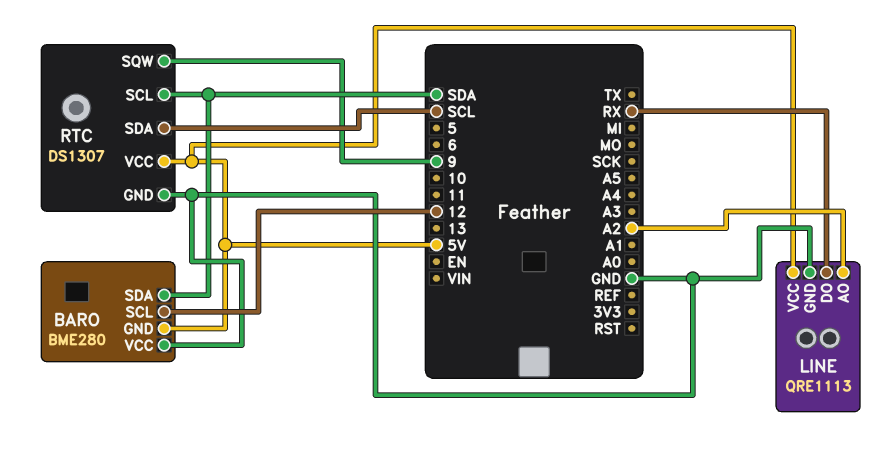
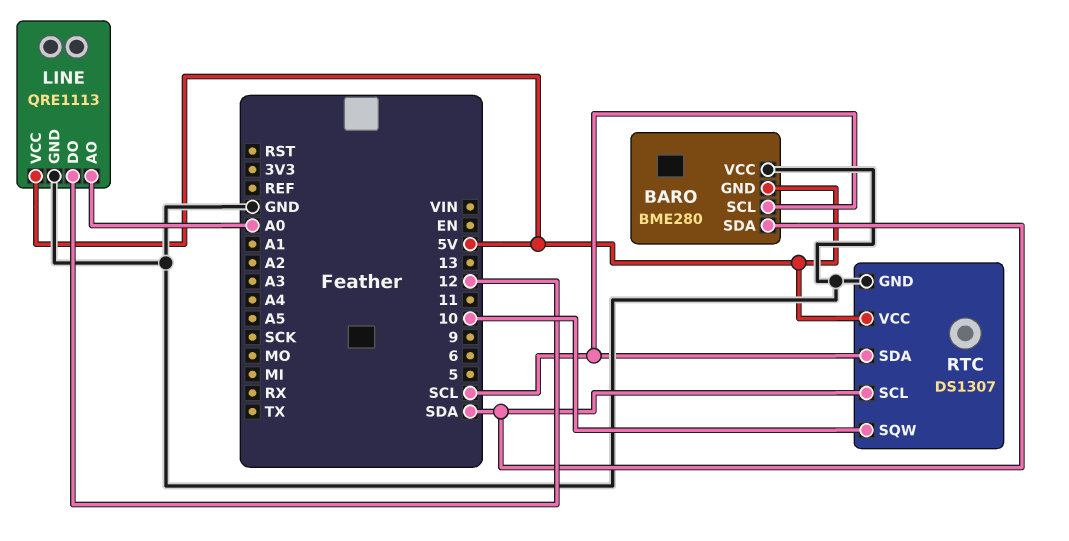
BARO pin SCL: 12 -> SCL
LINE pin AO: A2 -> A0
LINE pin DO: RX -> 12
RTC pin SQW: 9 -> 10

